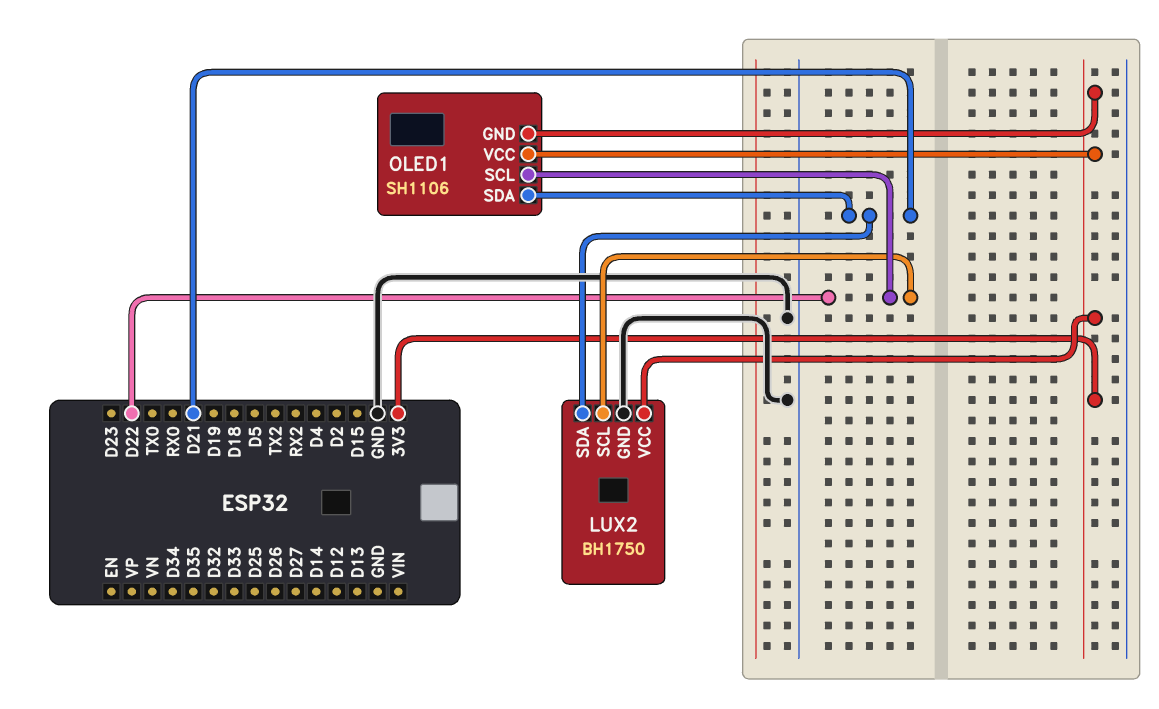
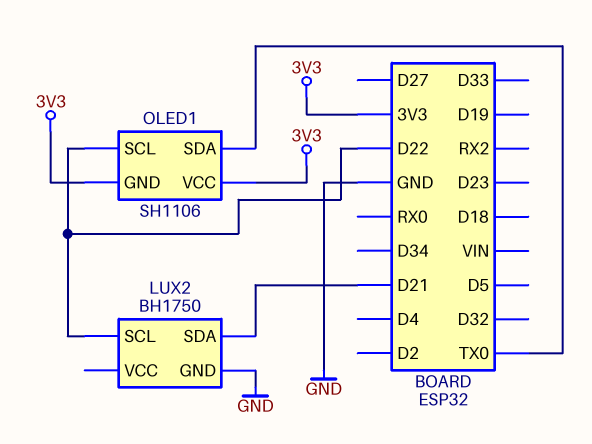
LUX2 pin VCC: 3V3 -> none
OLED1 pin SDA: D21 -> TX0

